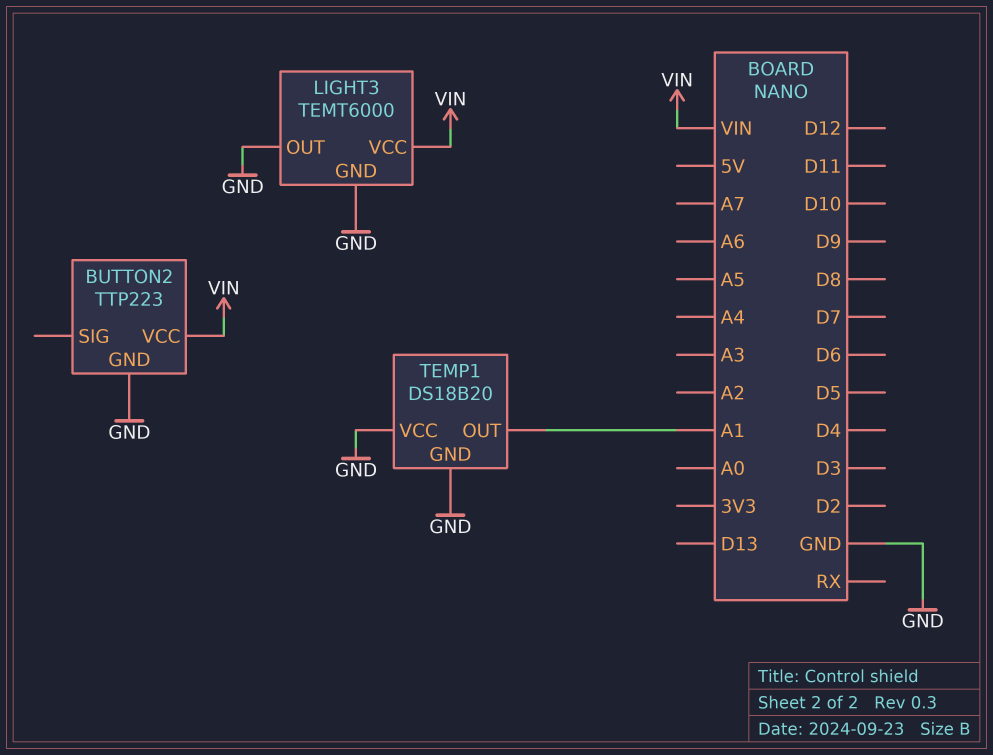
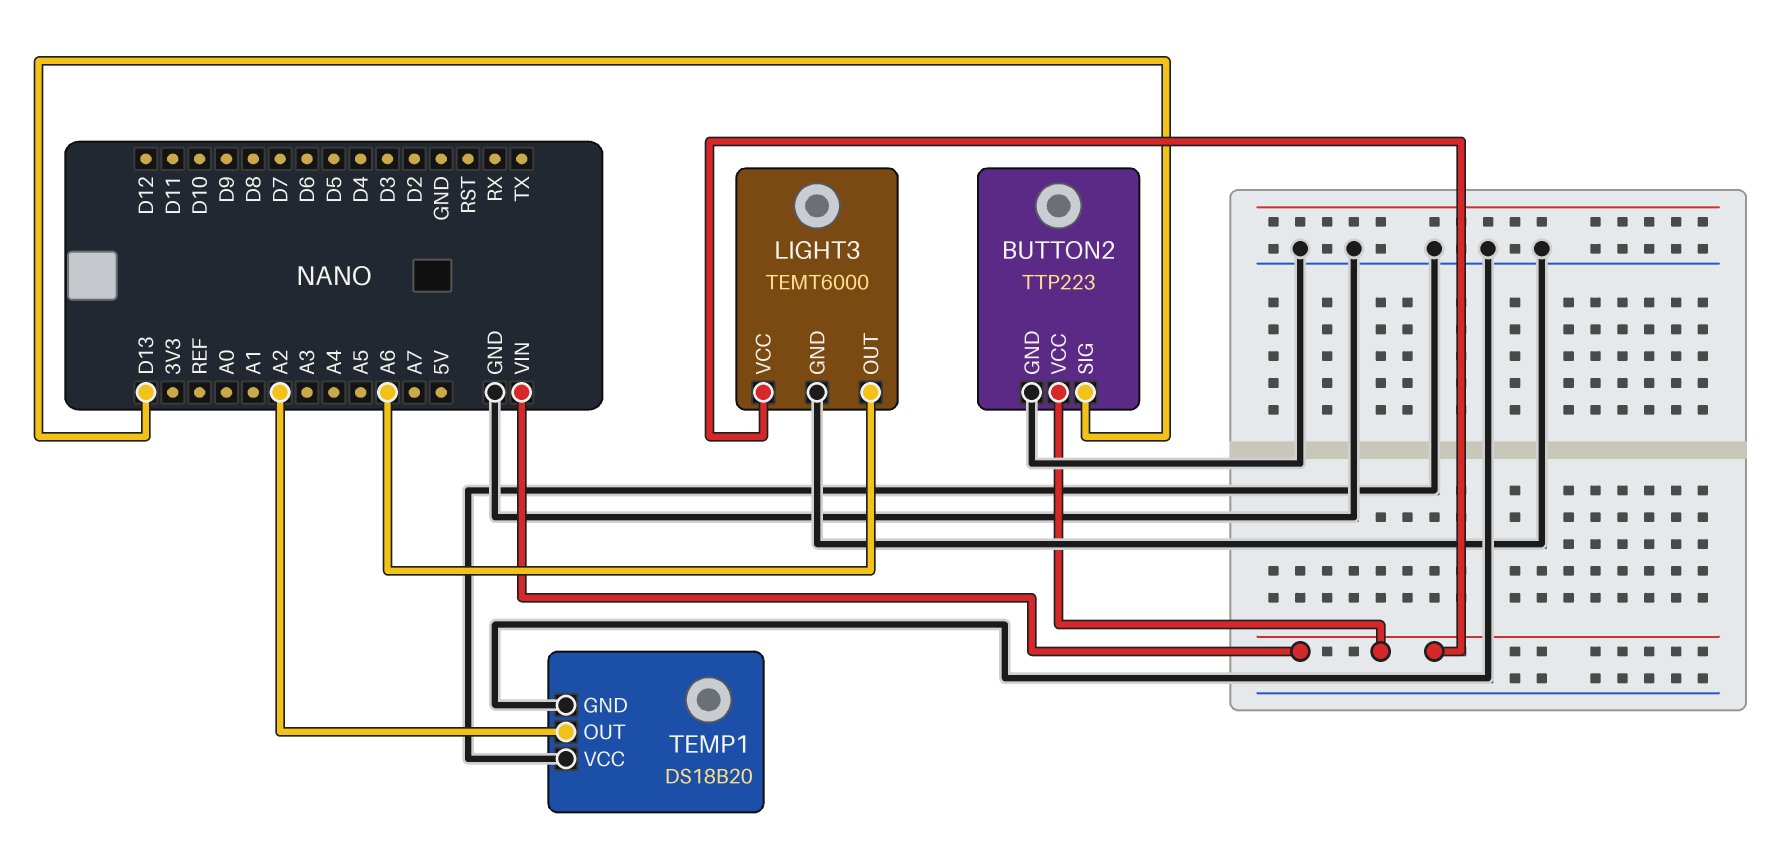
BUTTON2 pin SIG: none -> D13
LIGHT3 pin OUT: GND -> A6
TEMP1 pin OUT: A1 -> A2

